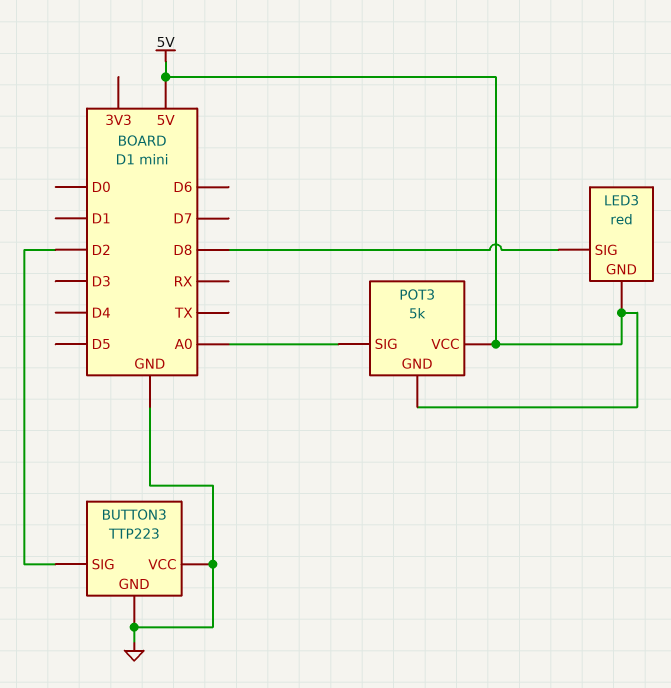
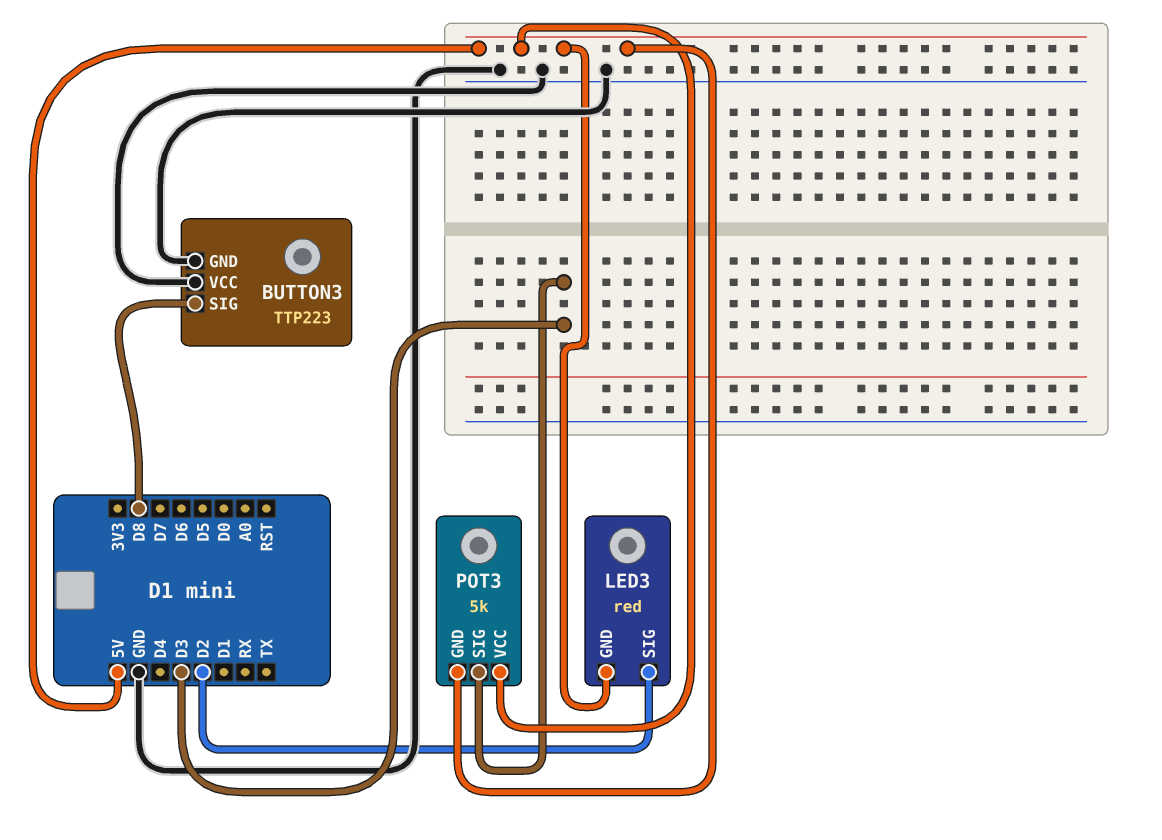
BUTTON3 pin SIG: D2 -> D8
LED3 pin SIG: D8 -> D2
POT3 pin SIG: A0 -> D3

